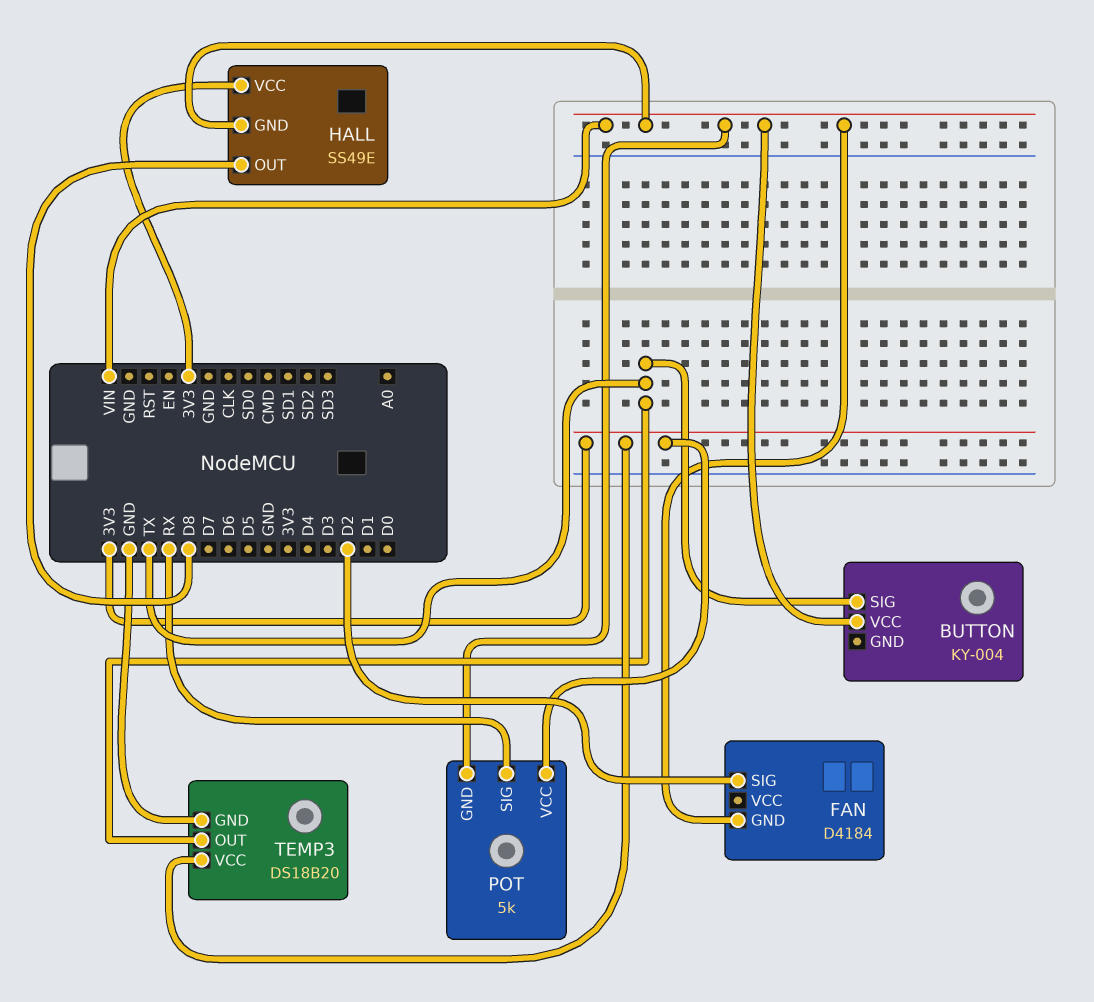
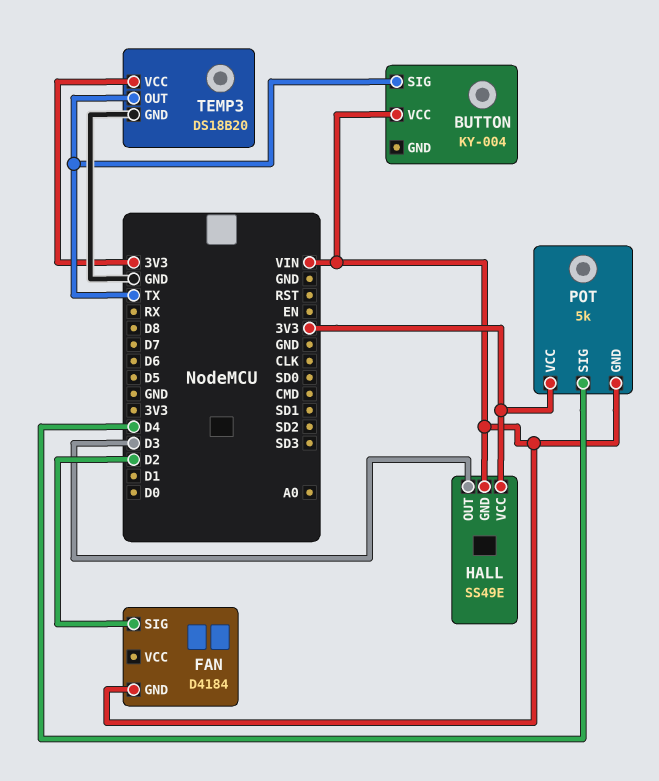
HALL pin OUT: D8 -> D3
POT pin SIG: RX -> D4

